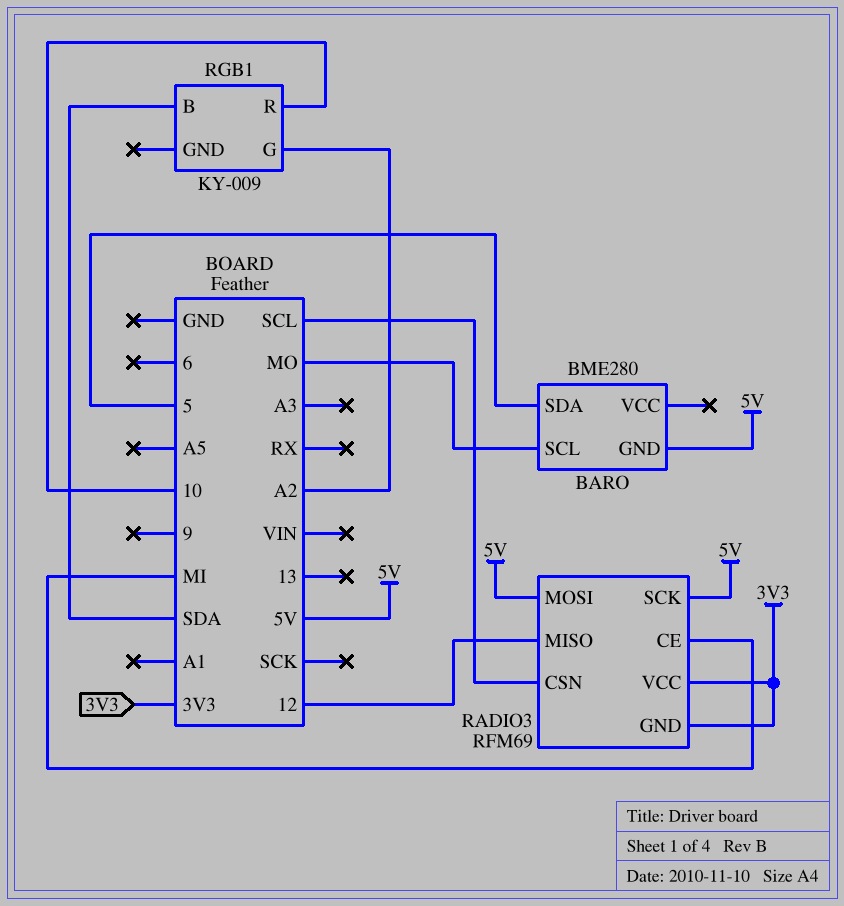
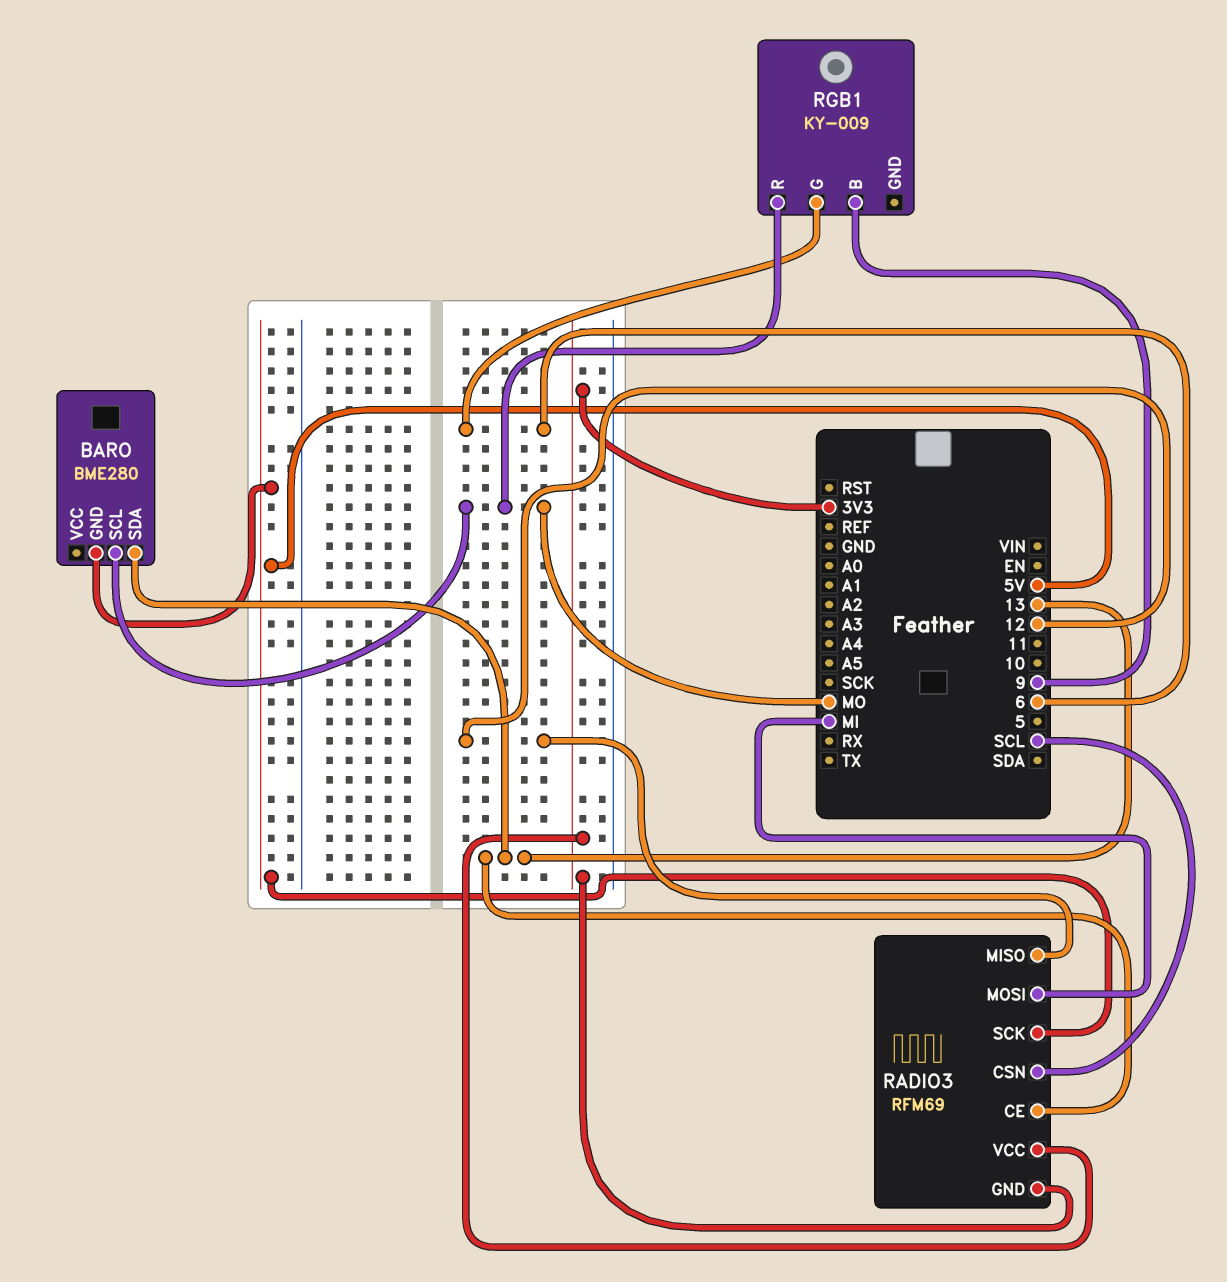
BARO pin SDA: 5 -> 13
RADIO3 pin CE: MI -> 13
RADIO3 pin MOSI: 5V -> MI
RGB1 pin B: SDA -> 9
RGB1 pin G: A2 -> 6
RGB1 pin R: 10 -> MO

